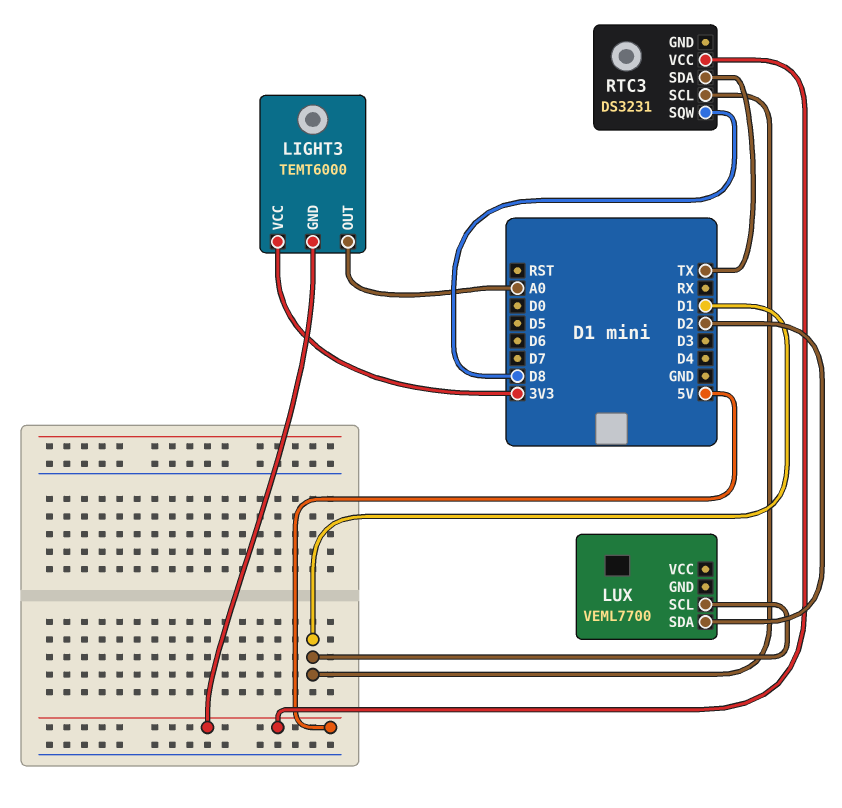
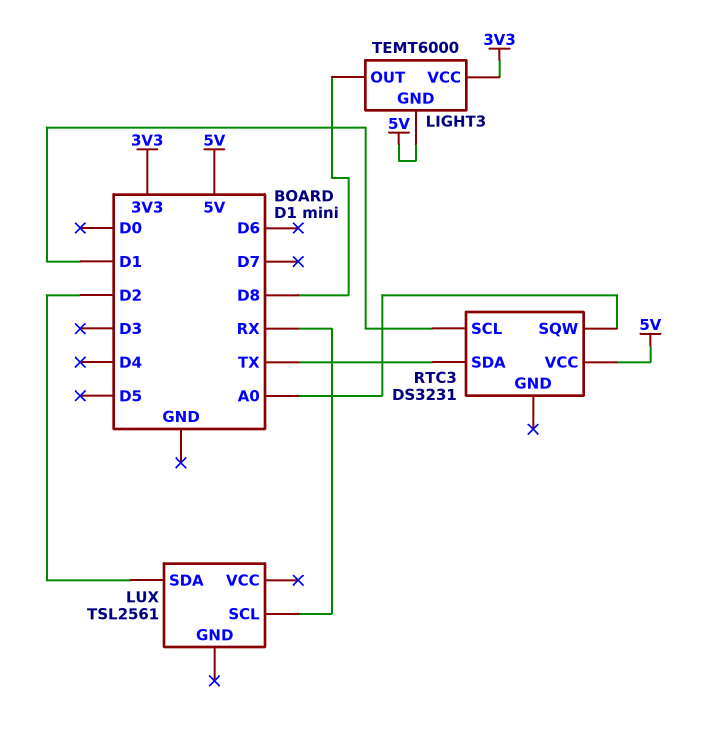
LIGHT3 pin OUT: A0 -> D8
LUX: VEML7700 -> TSL2561
LUX pin SCL: D1 -> RX
RTC3 pin SQW: D8 -> A0

